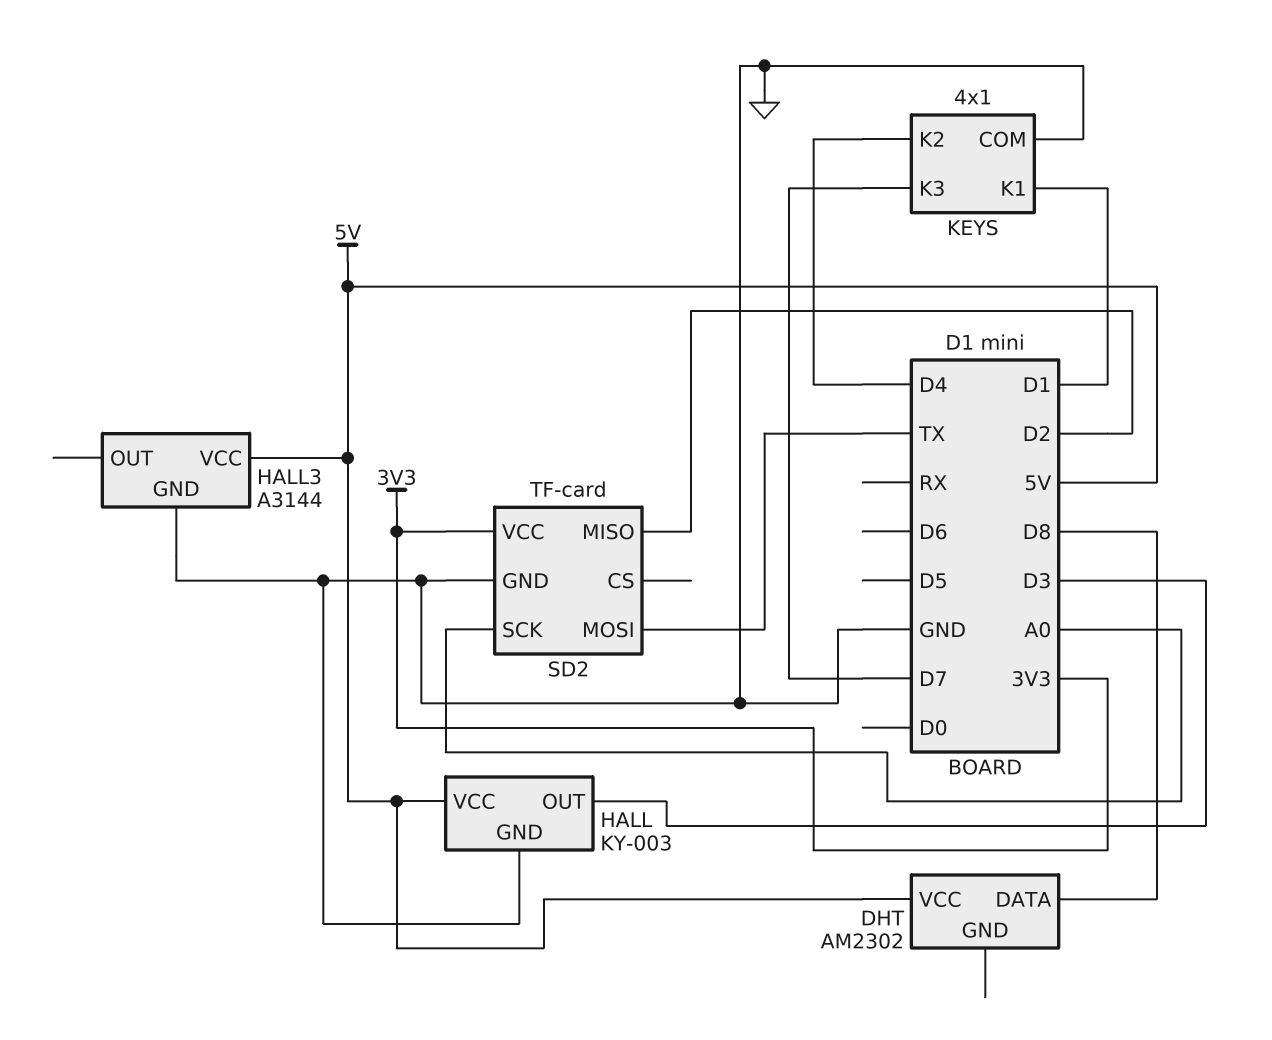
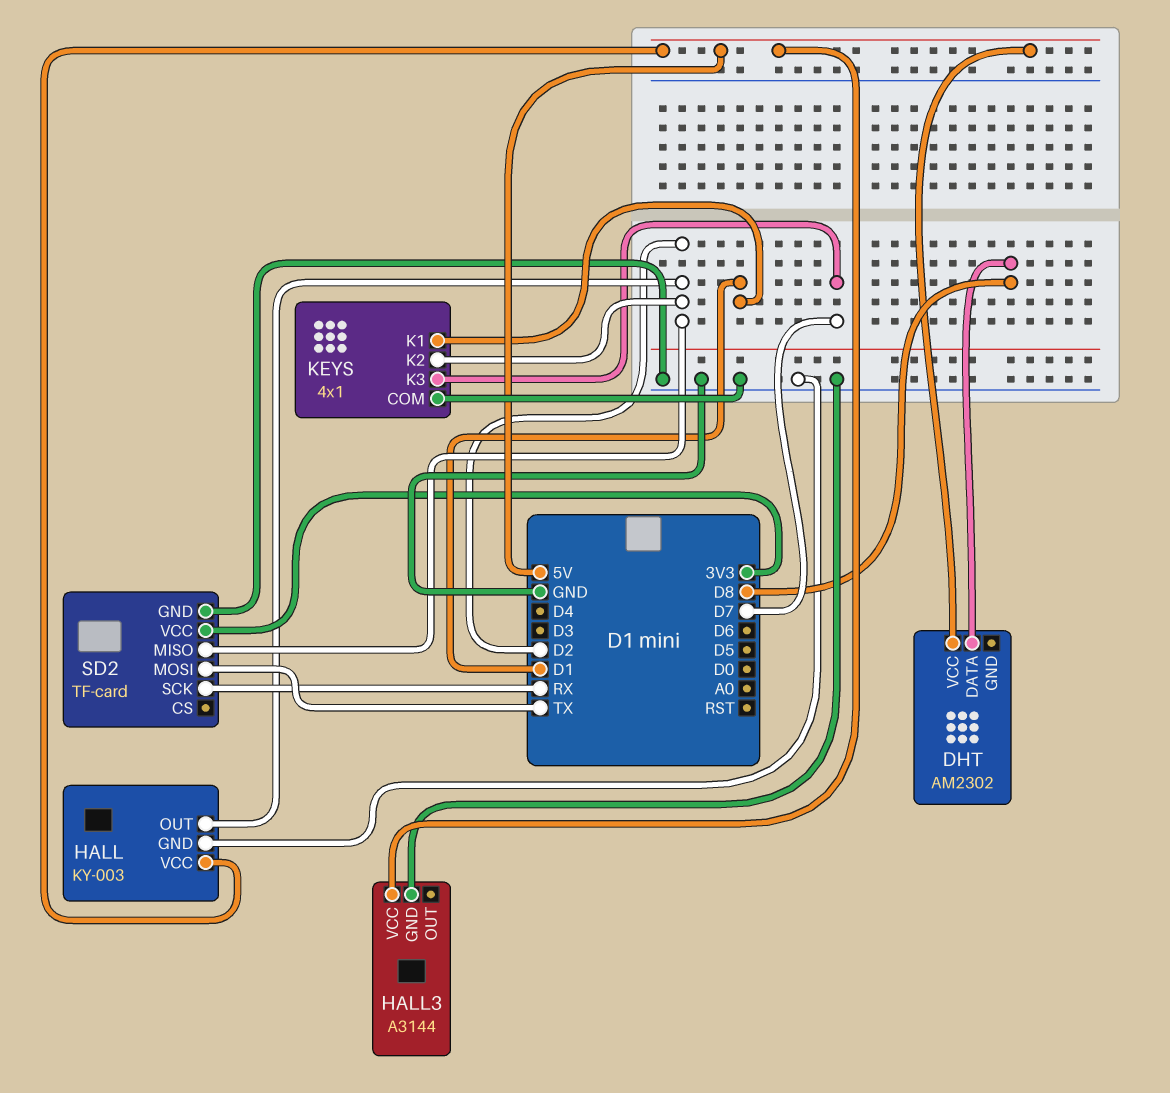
HALL pin OUT: D3 -> D2
KEYS pin K2: D4 -> D2
SD2 pin SCK: A0 -> RX

